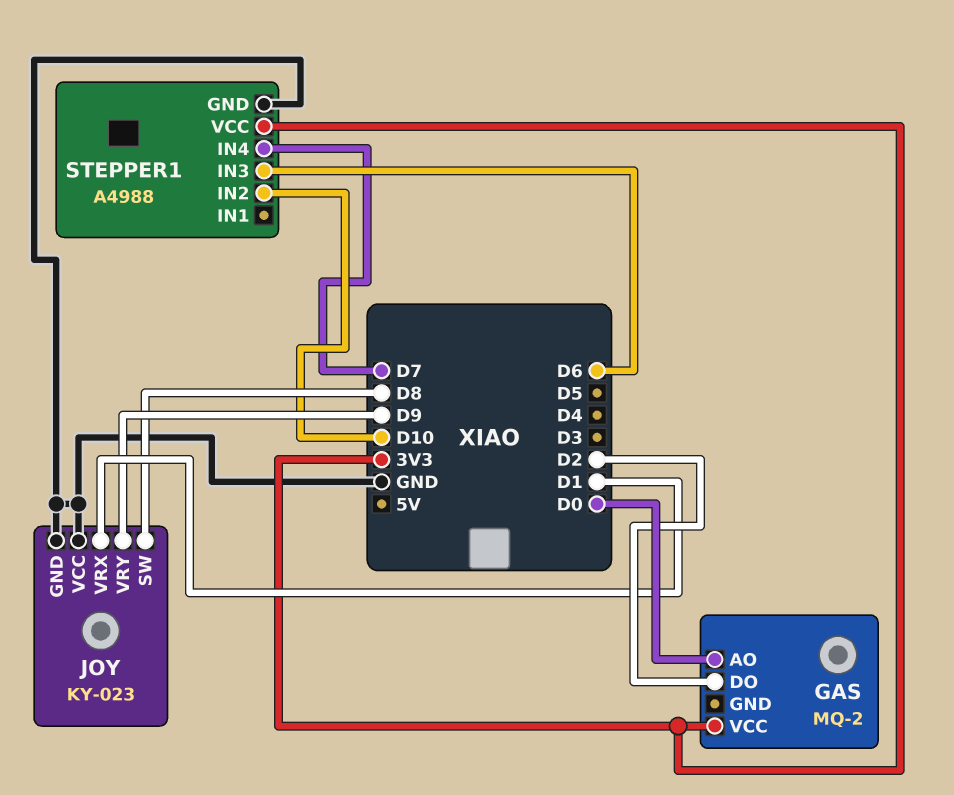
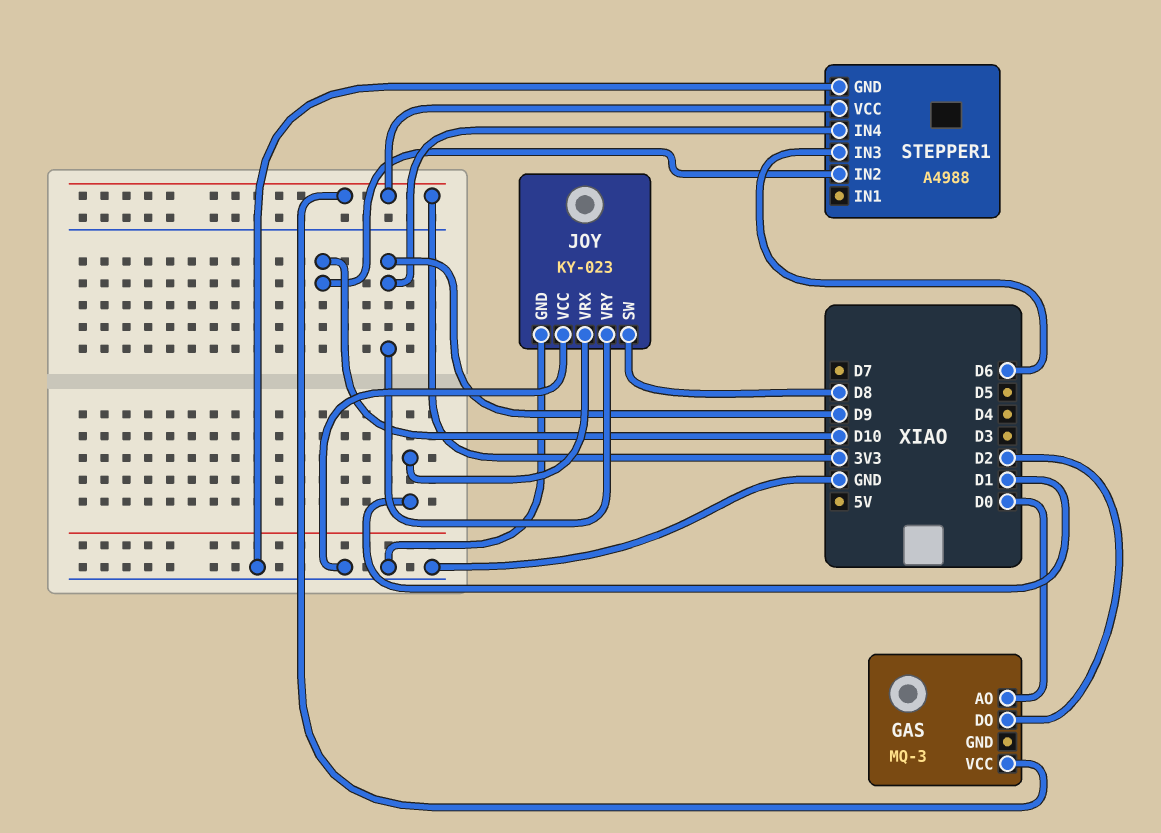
GAS: MQ-2 -> MQ-3
STEPPER1 pin IN4: D7 -> D9

